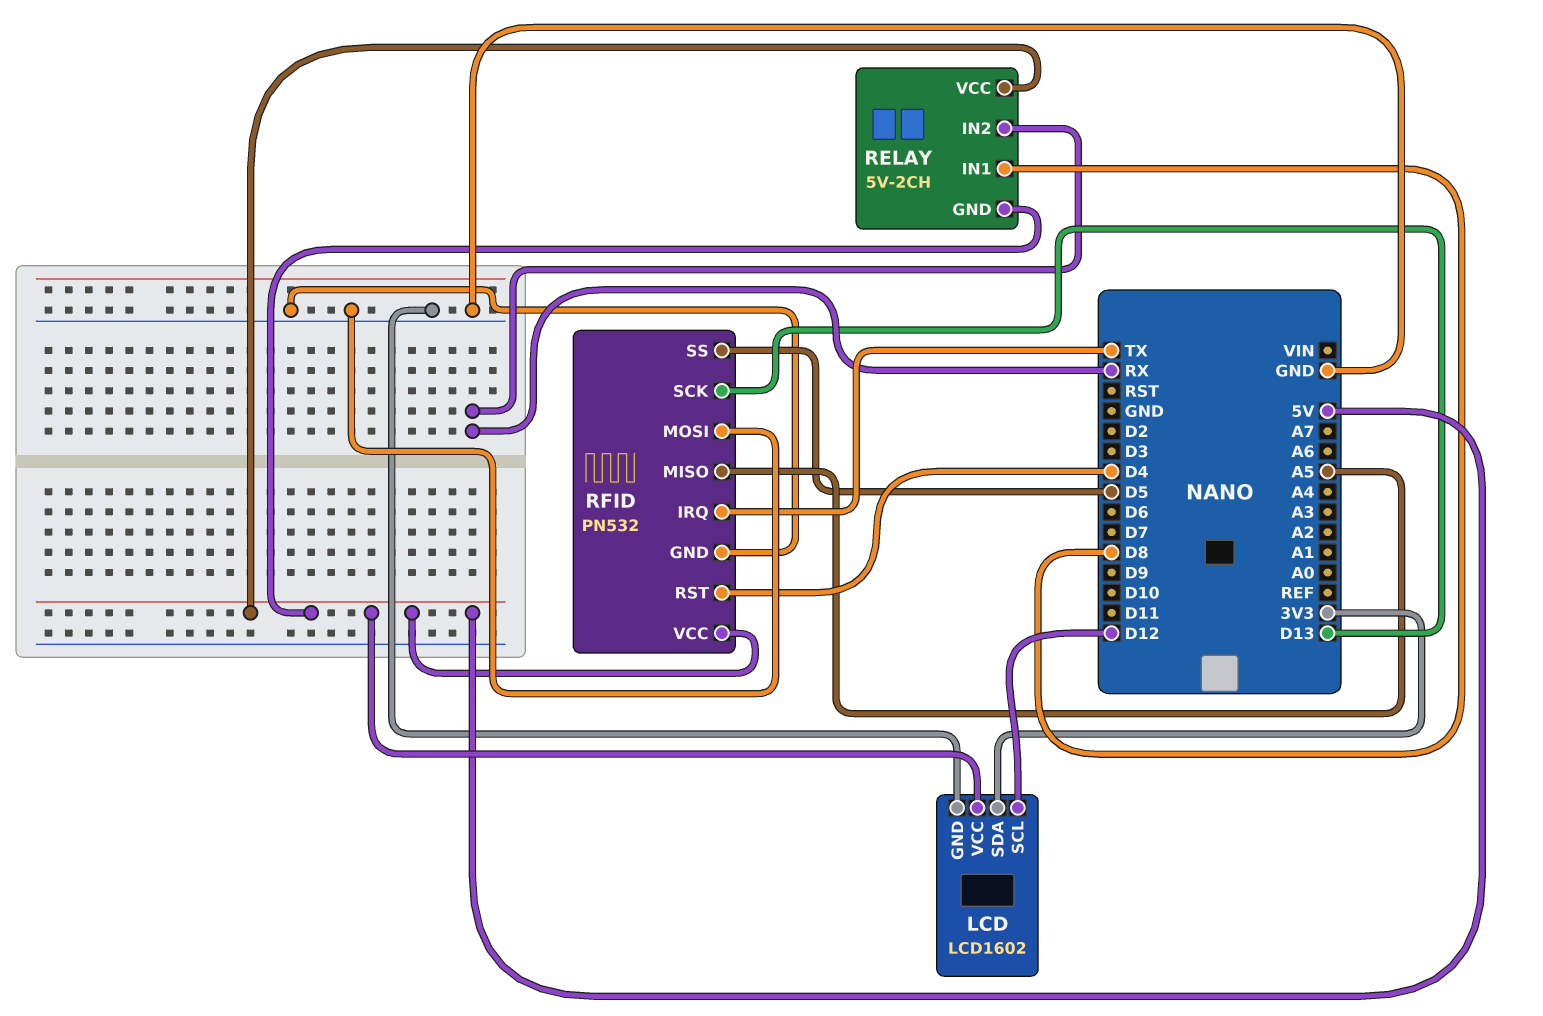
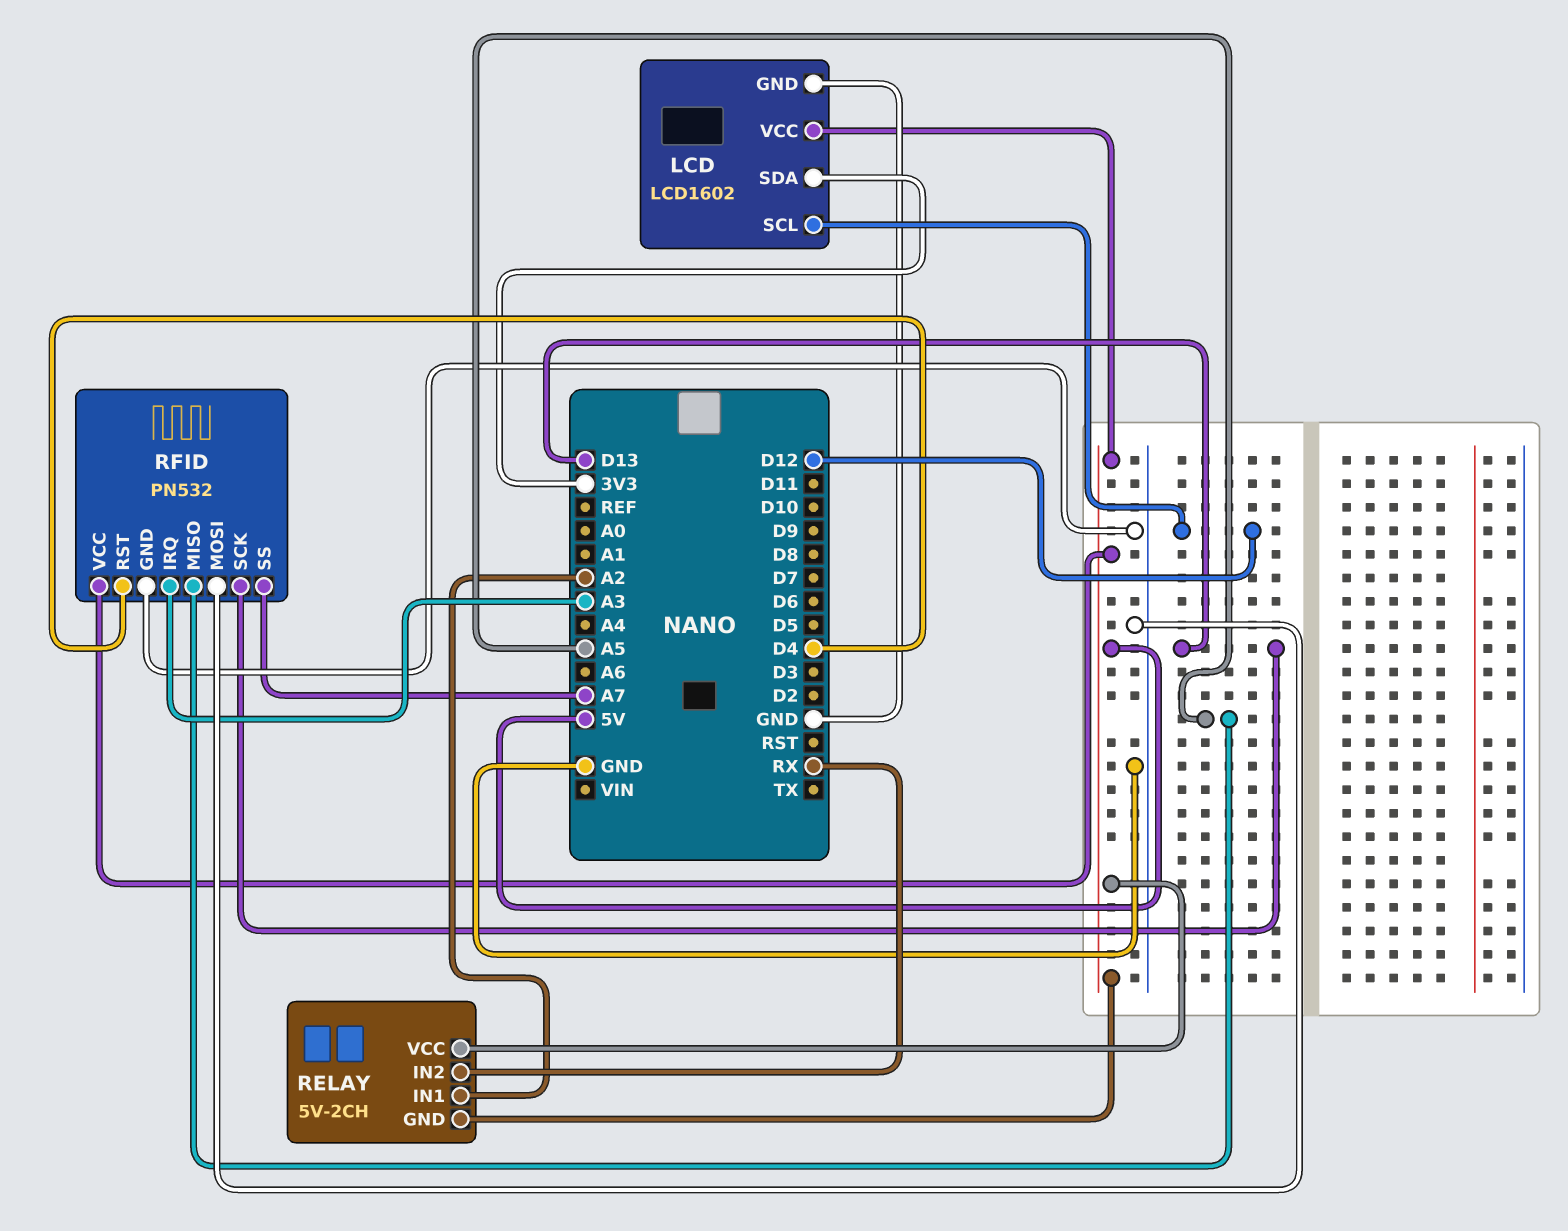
RELAY pin IN1: D8 -> A2
RFID pin IRQ: TX -> A3
RFID pin SS: D5 -> A7

